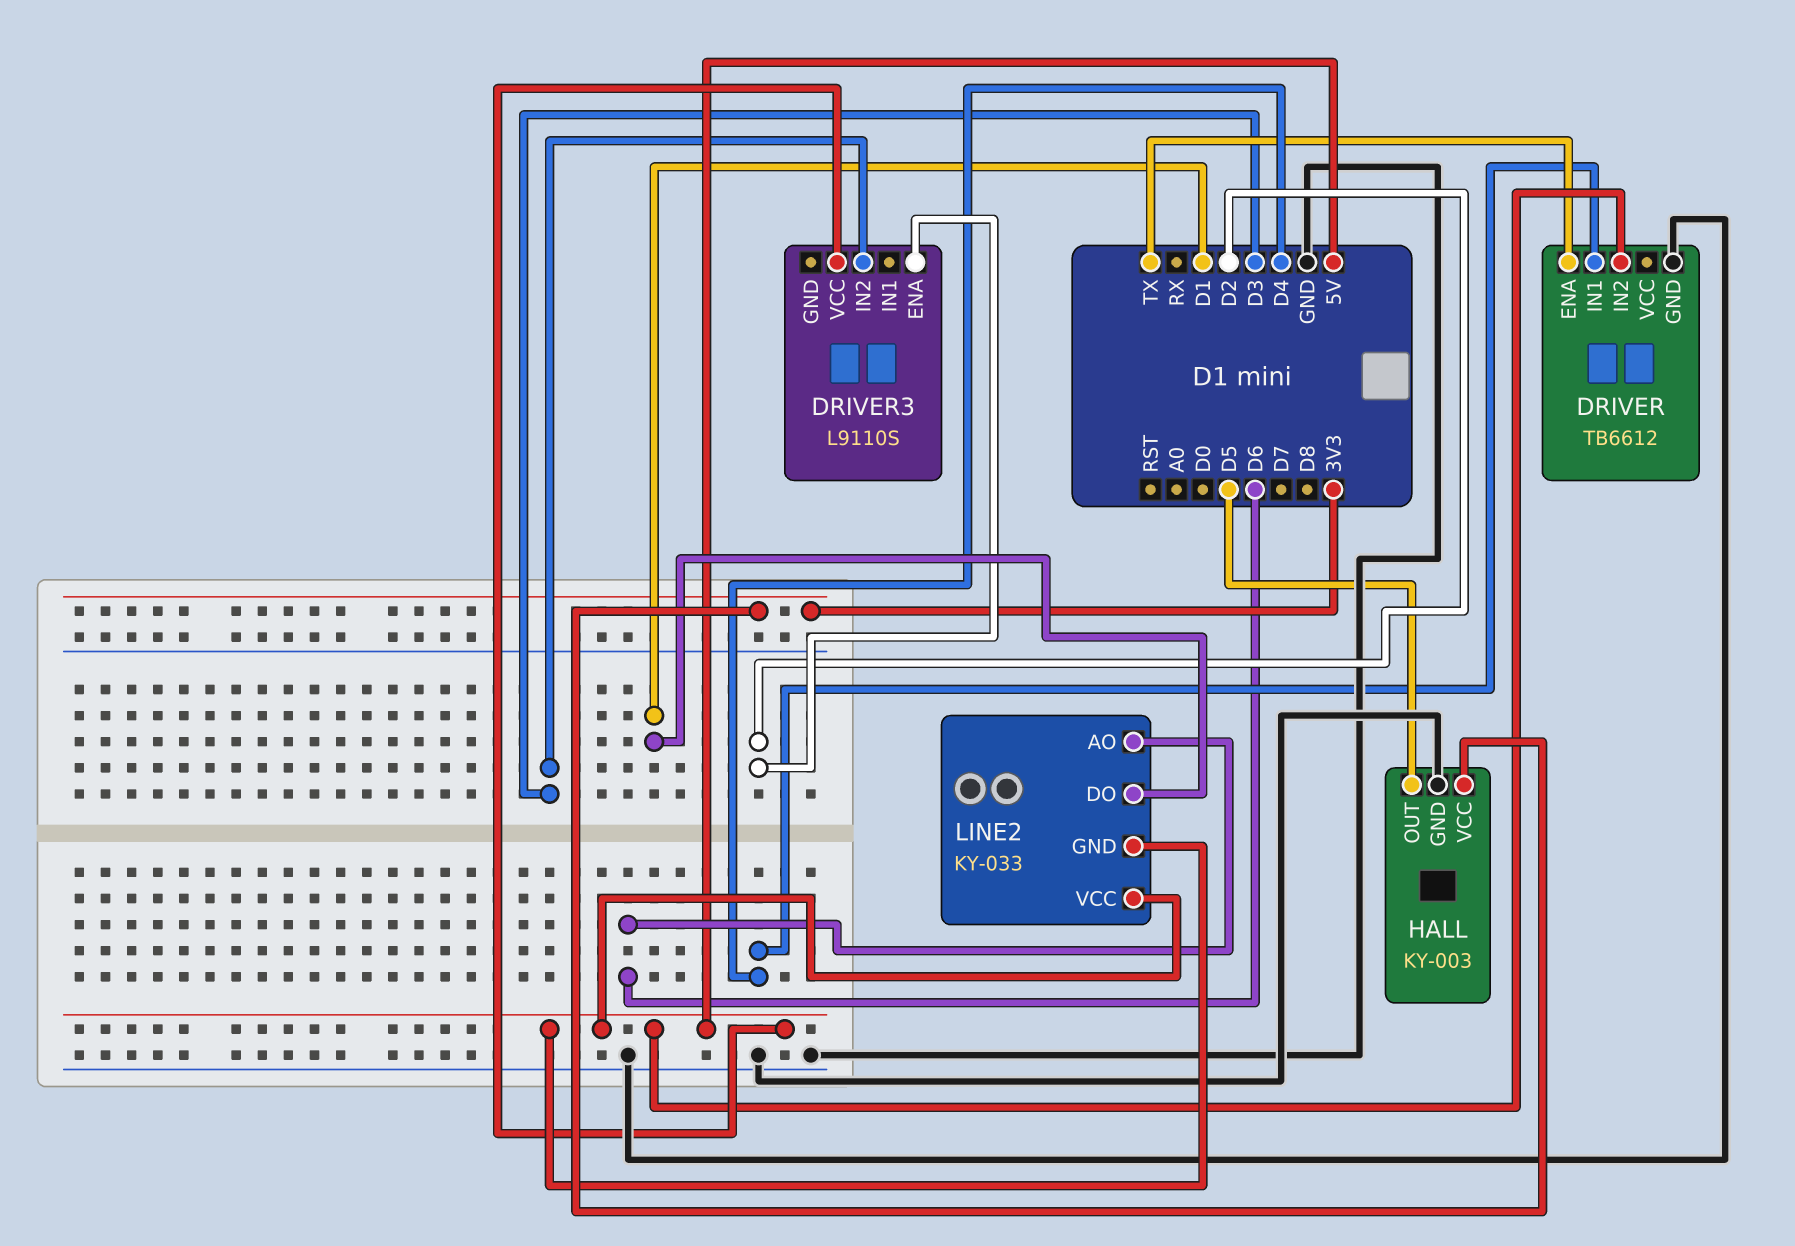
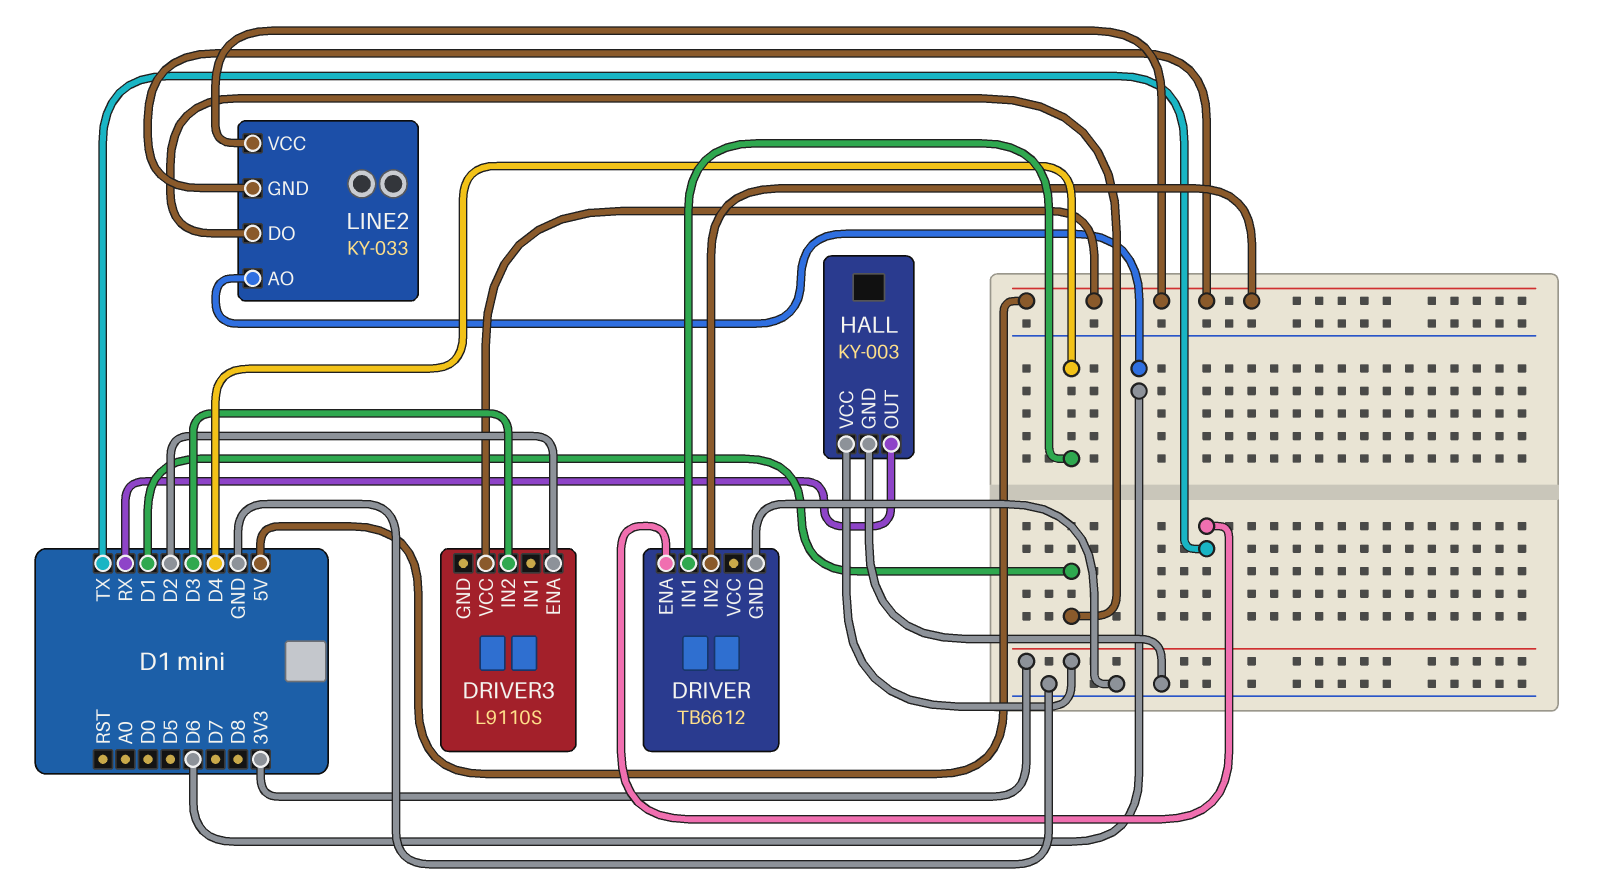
HALL pin OUT: D5 -> RX

